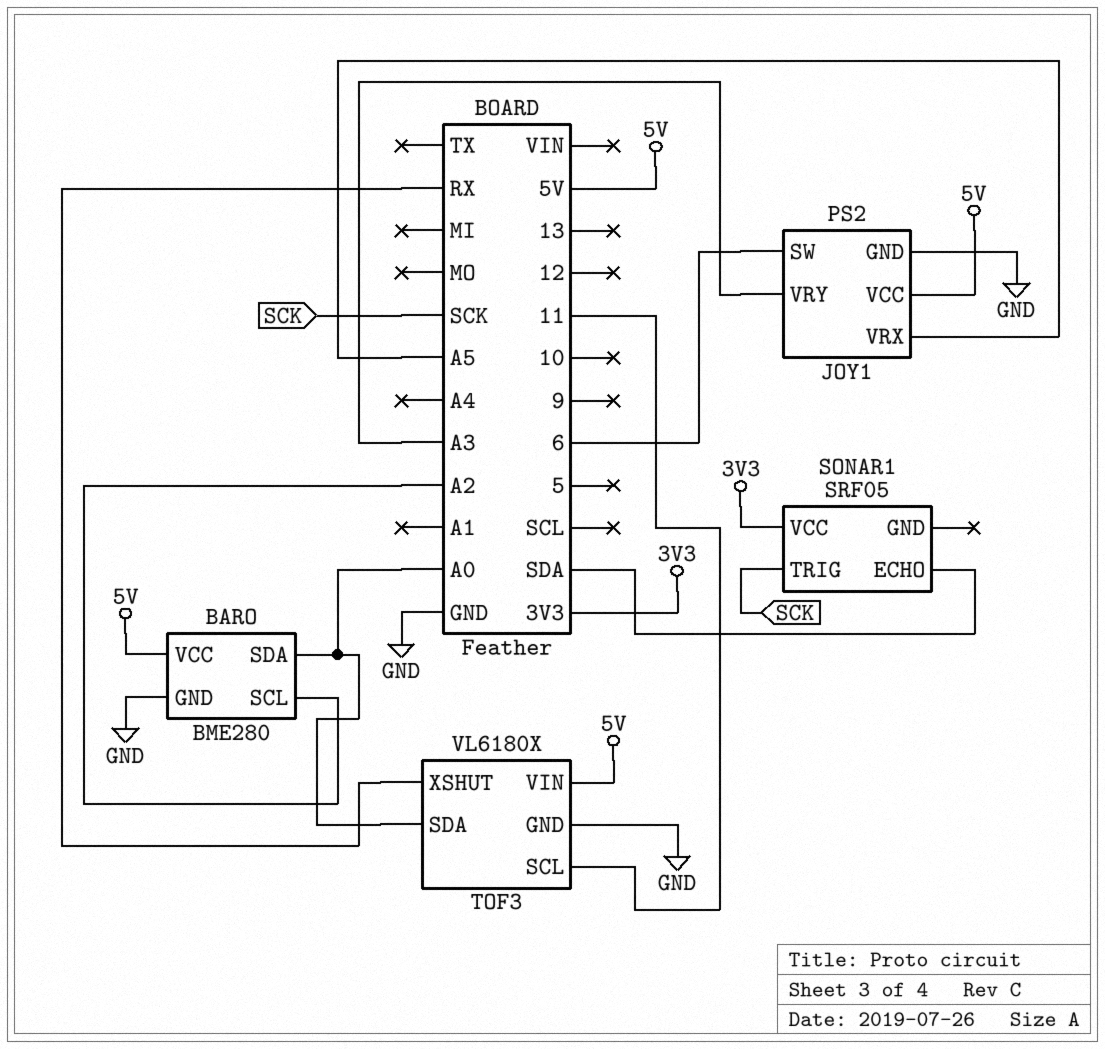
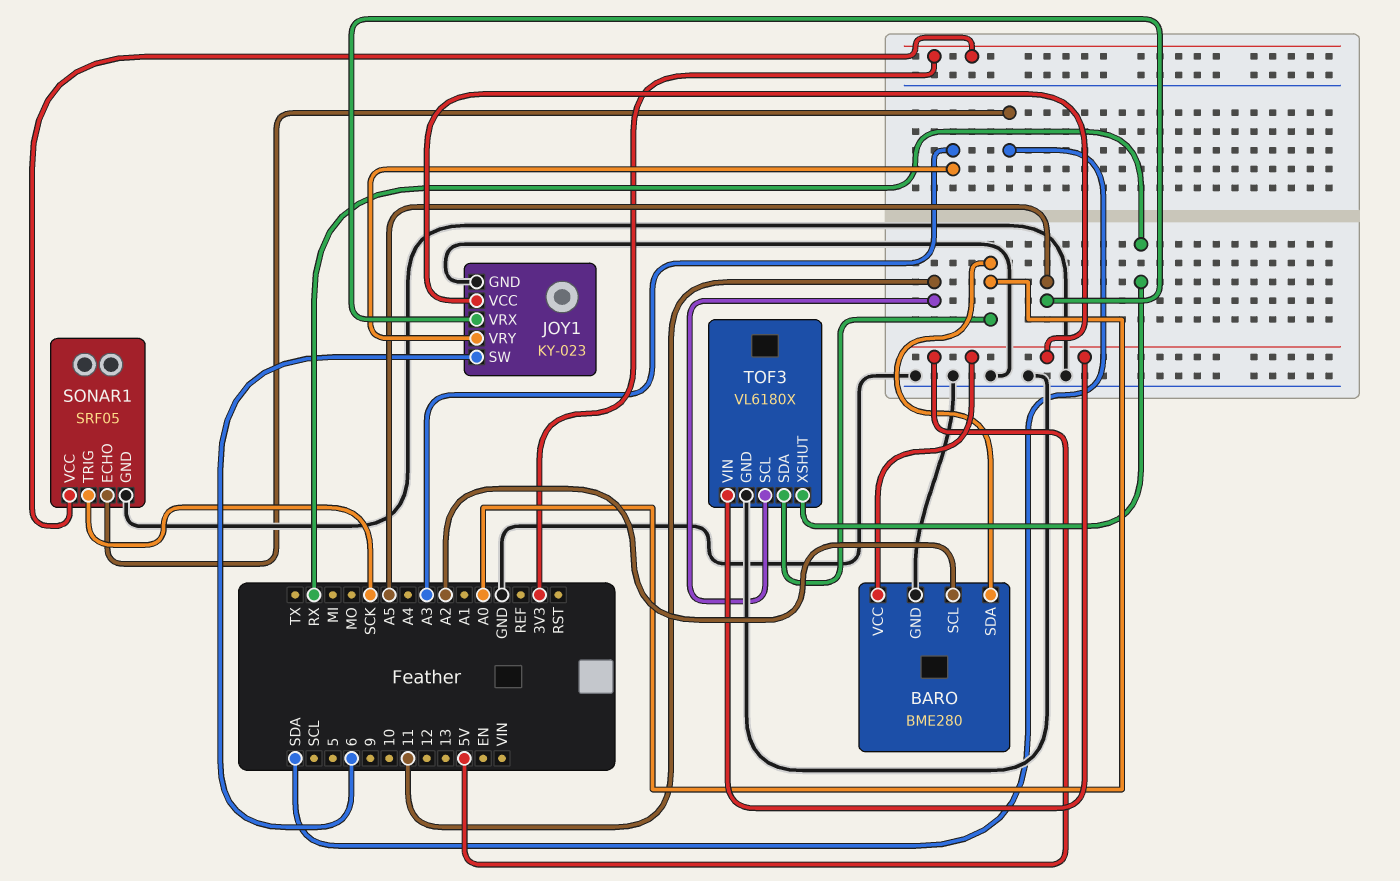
JOY1: PS2 -> KY-023
SONAR1 pin GND: none -> GND

